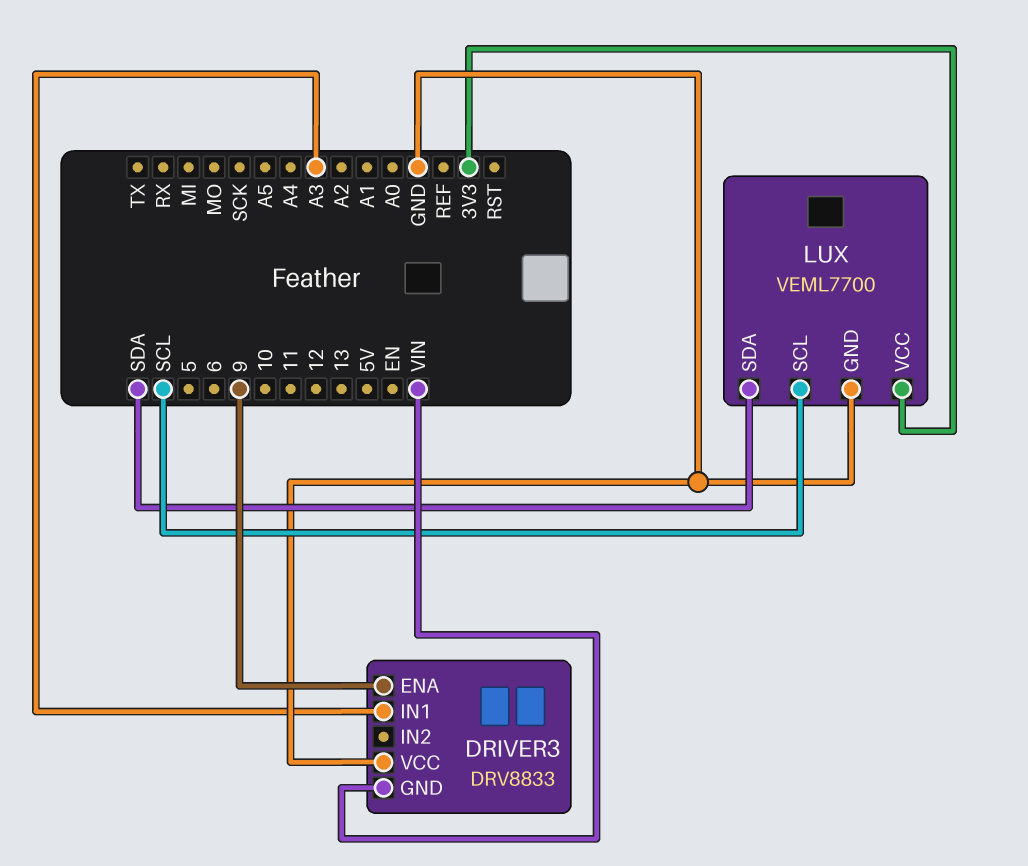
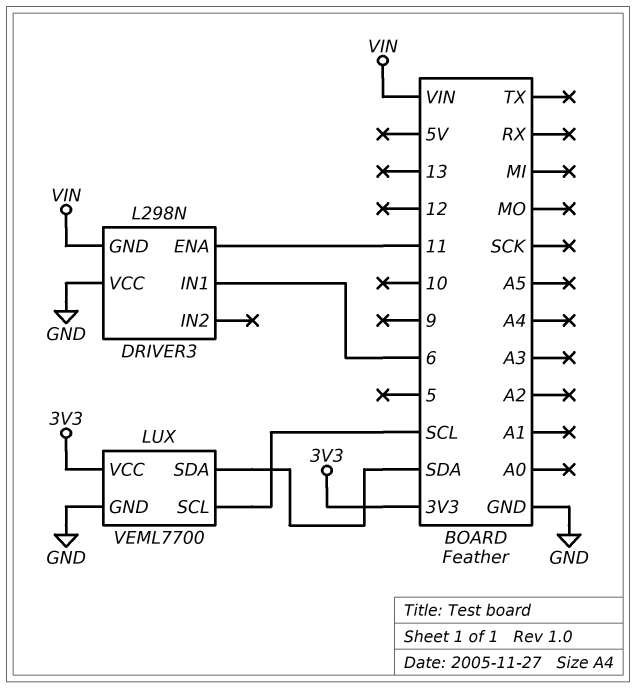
DRIVER3: DRV8833 -> L298N
DRIVER3 pin ENA: 9 -> 11
DRIVER3 pin IN1: A3 -> 6

